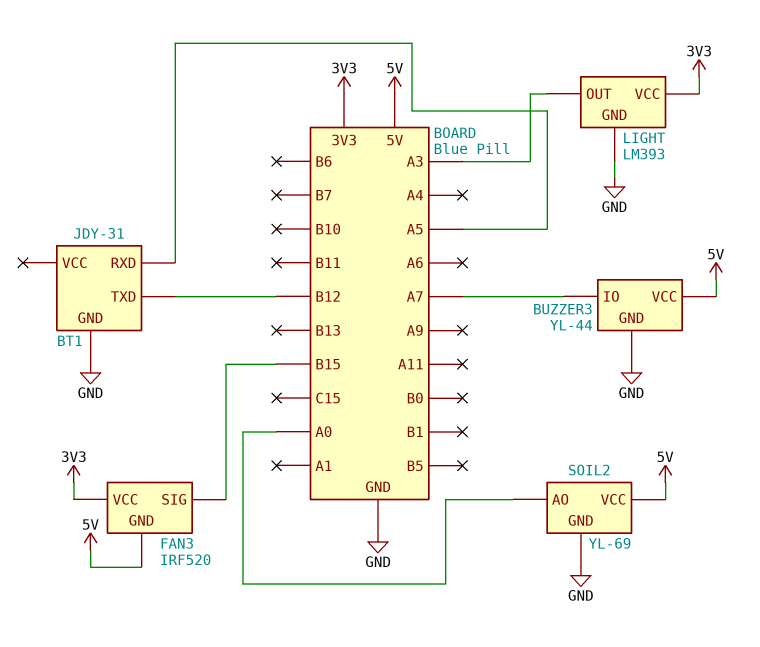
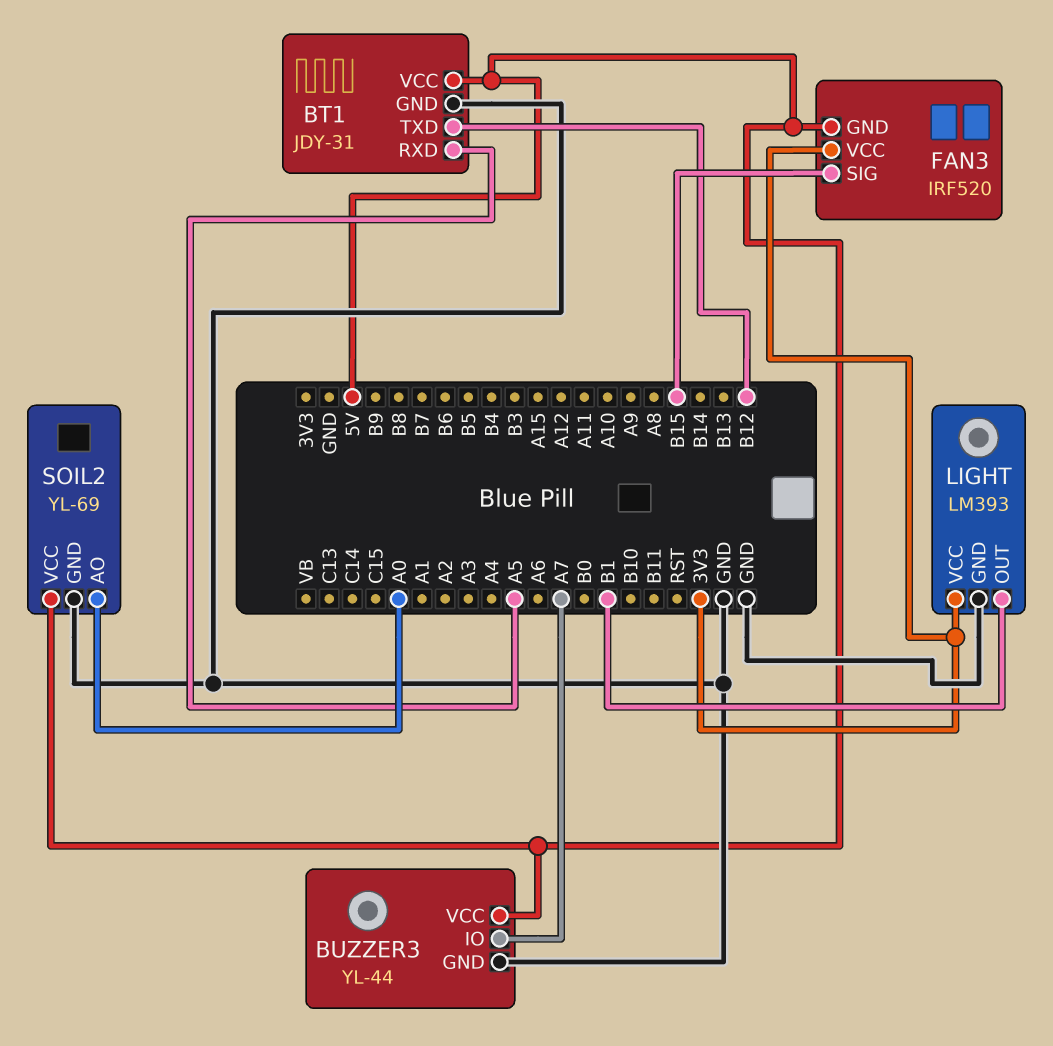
BT1 pin VCC: none -> 5V
LIGHT pin OUT: A3 -> B1

